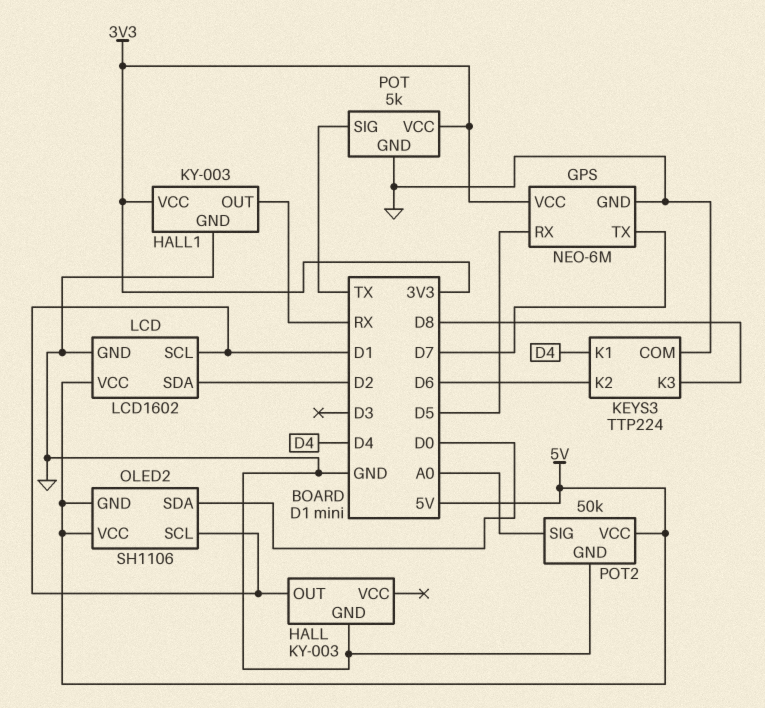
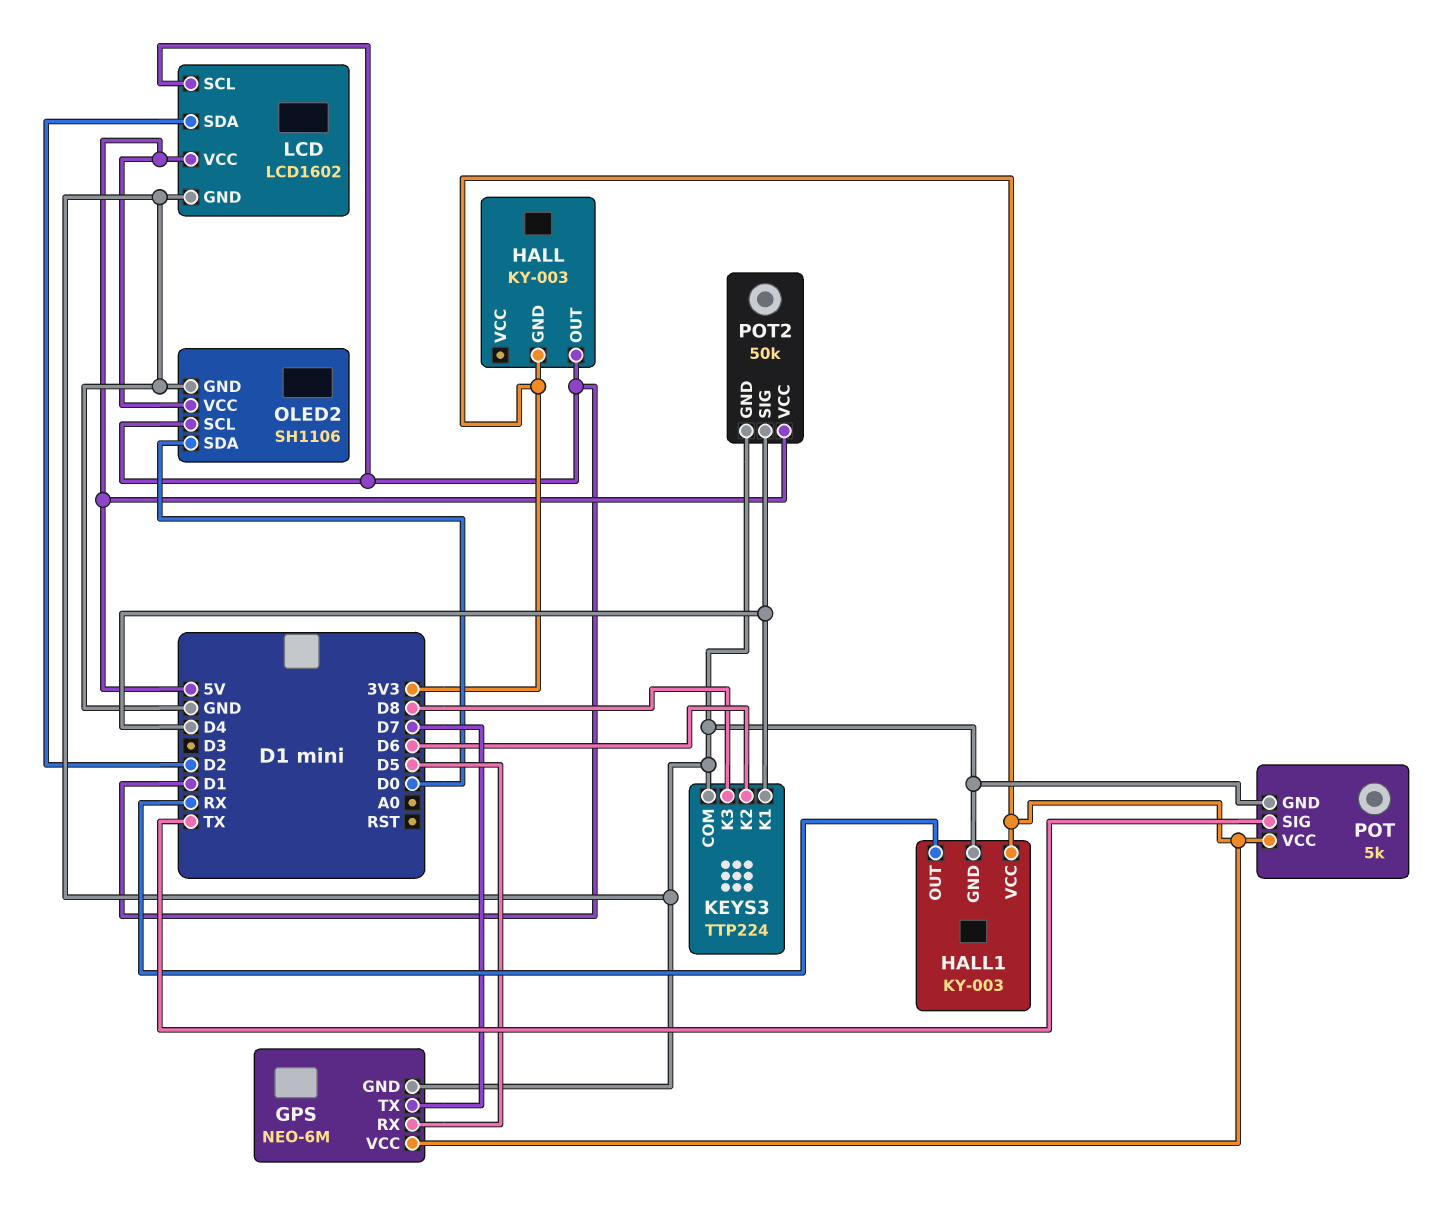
HALL pin GND: GND -> 3V3
OLED2 pin GND: 5V -> GND
POT2 pin SIG: A0 -> D4

